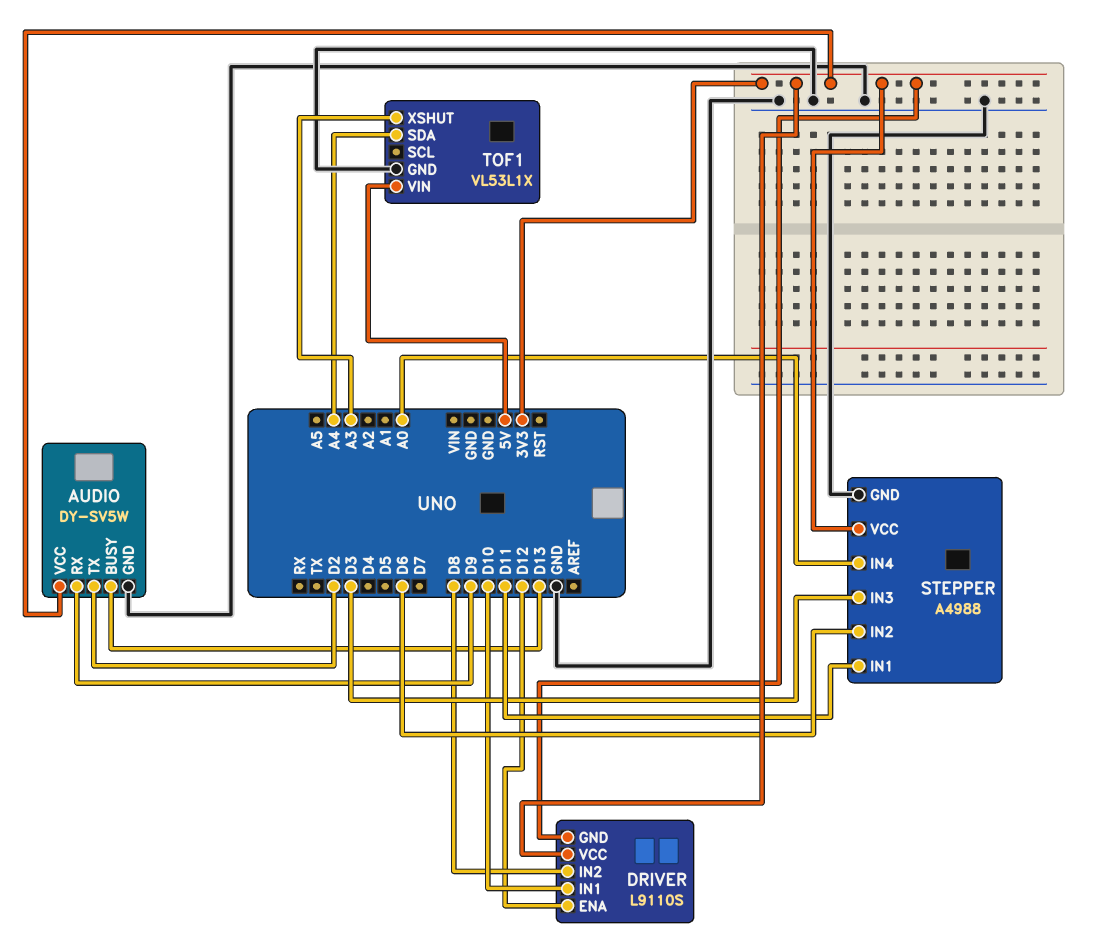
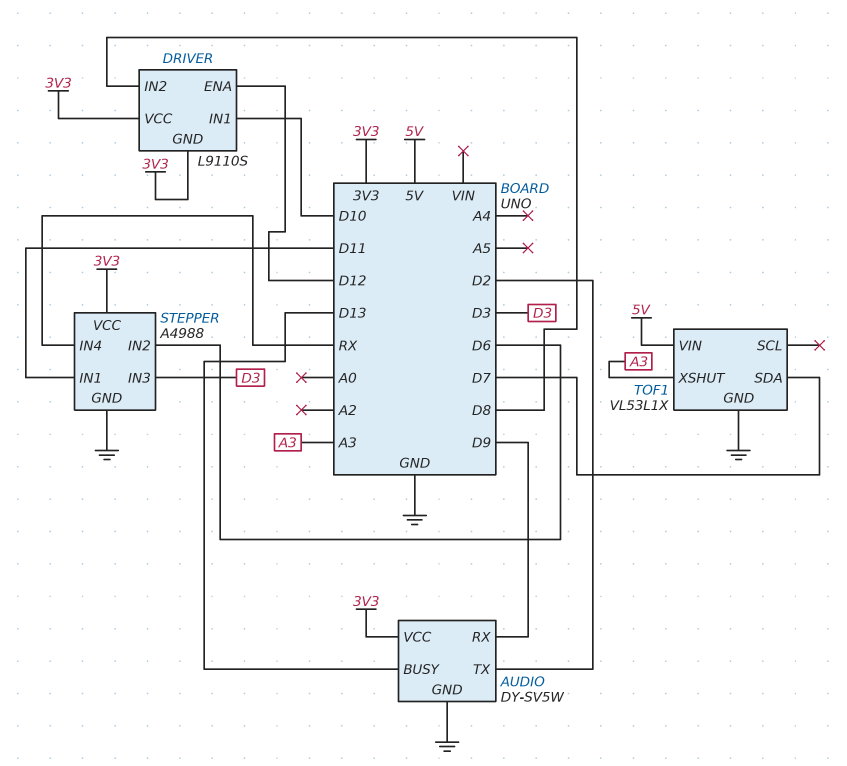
STEPPER pin IN4: A0 -> RX
TOF1 pin SDA: A4 -> D7

